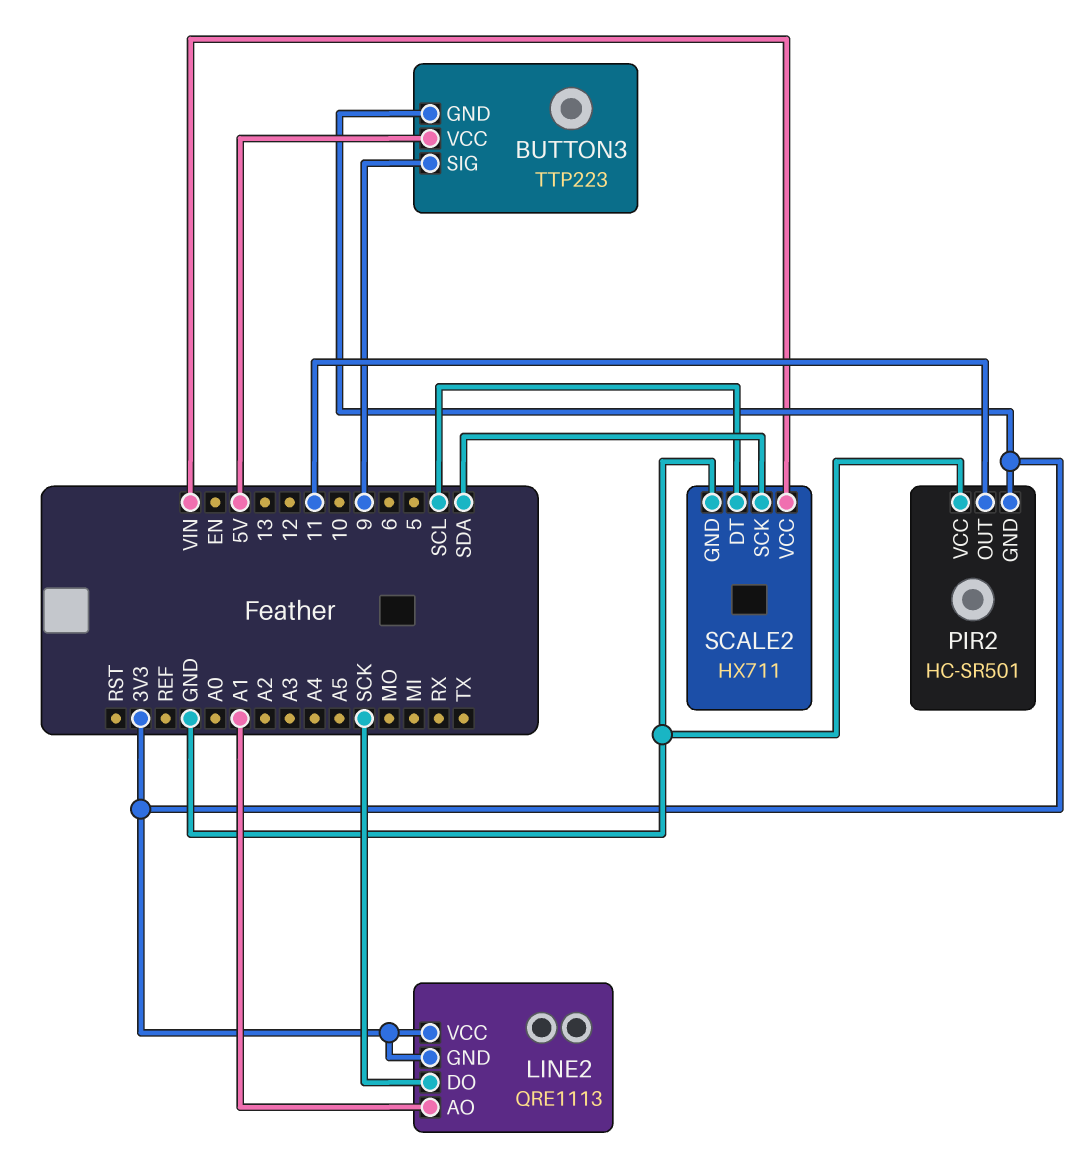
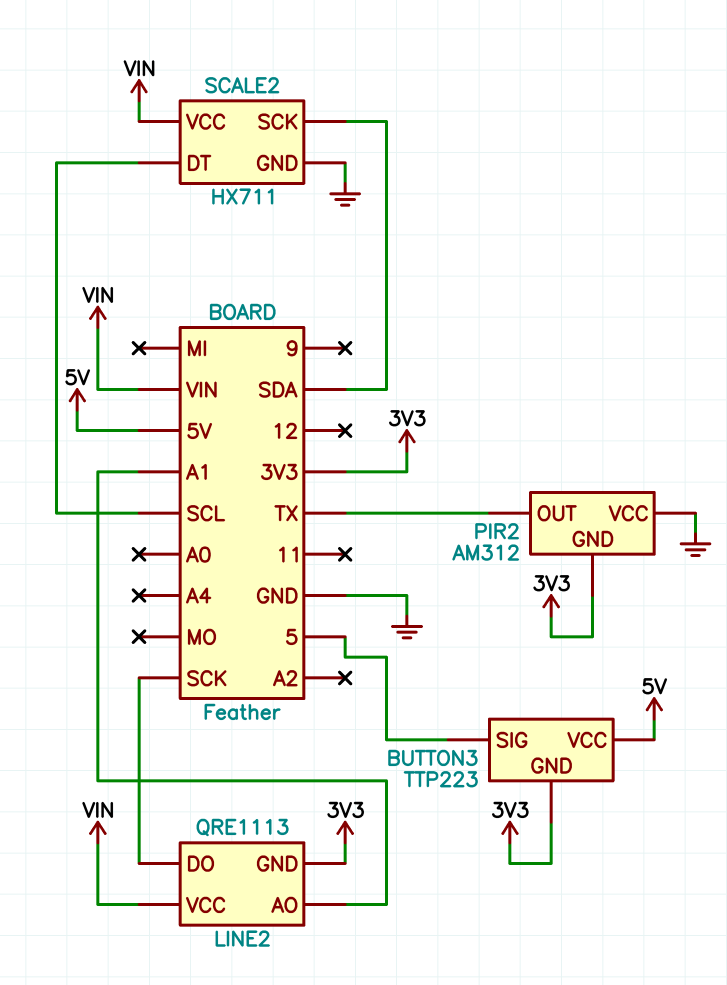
BUTTON3 pin SIG: 9 -> 5
LINE2 pin VCC: 3V3 -> VIN
PIR2: HC-SR501 -> AM312
PIR2 pin OUT: 11 -> TX

